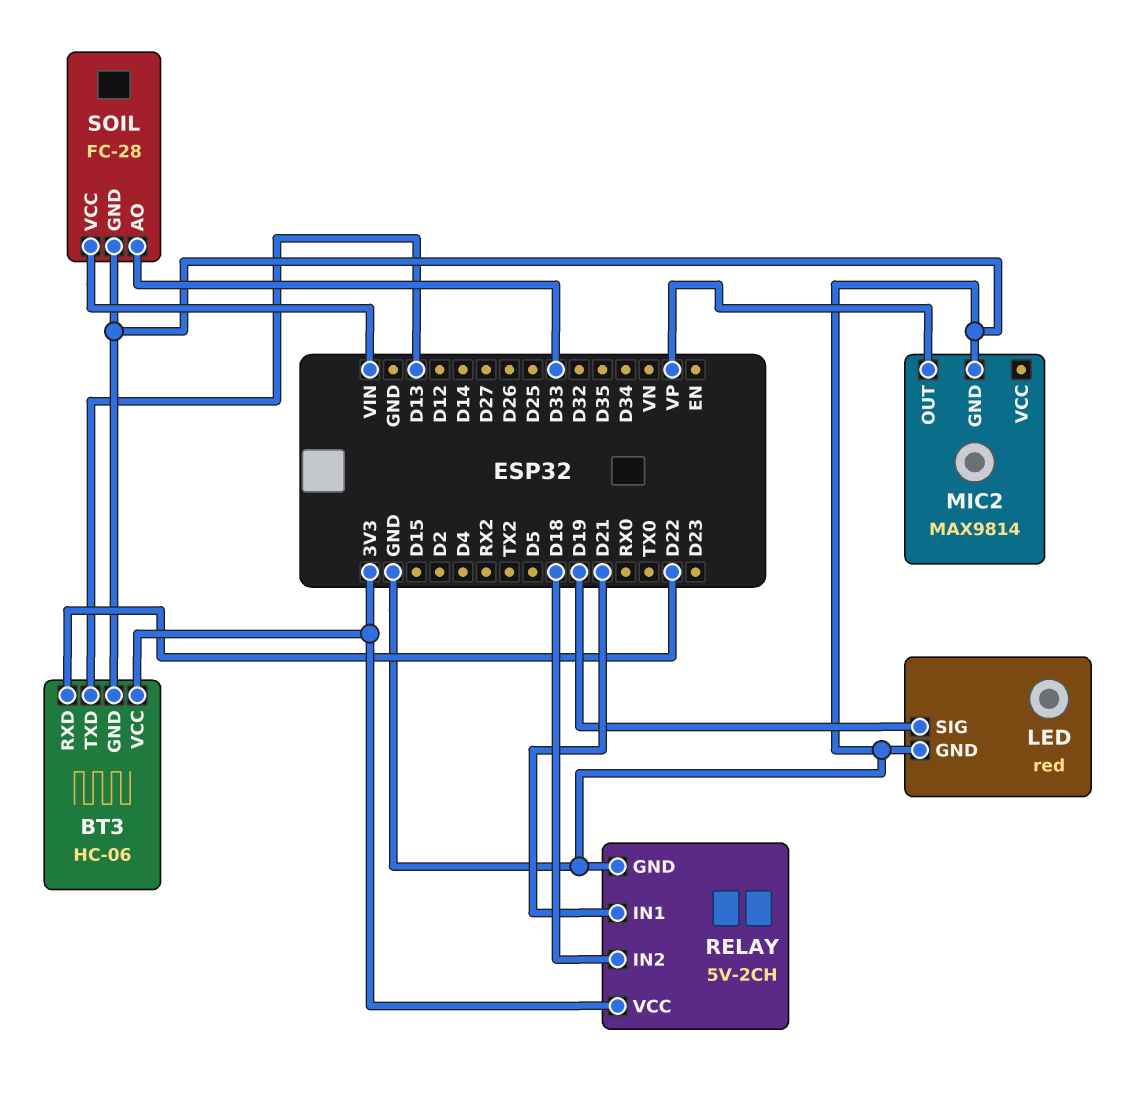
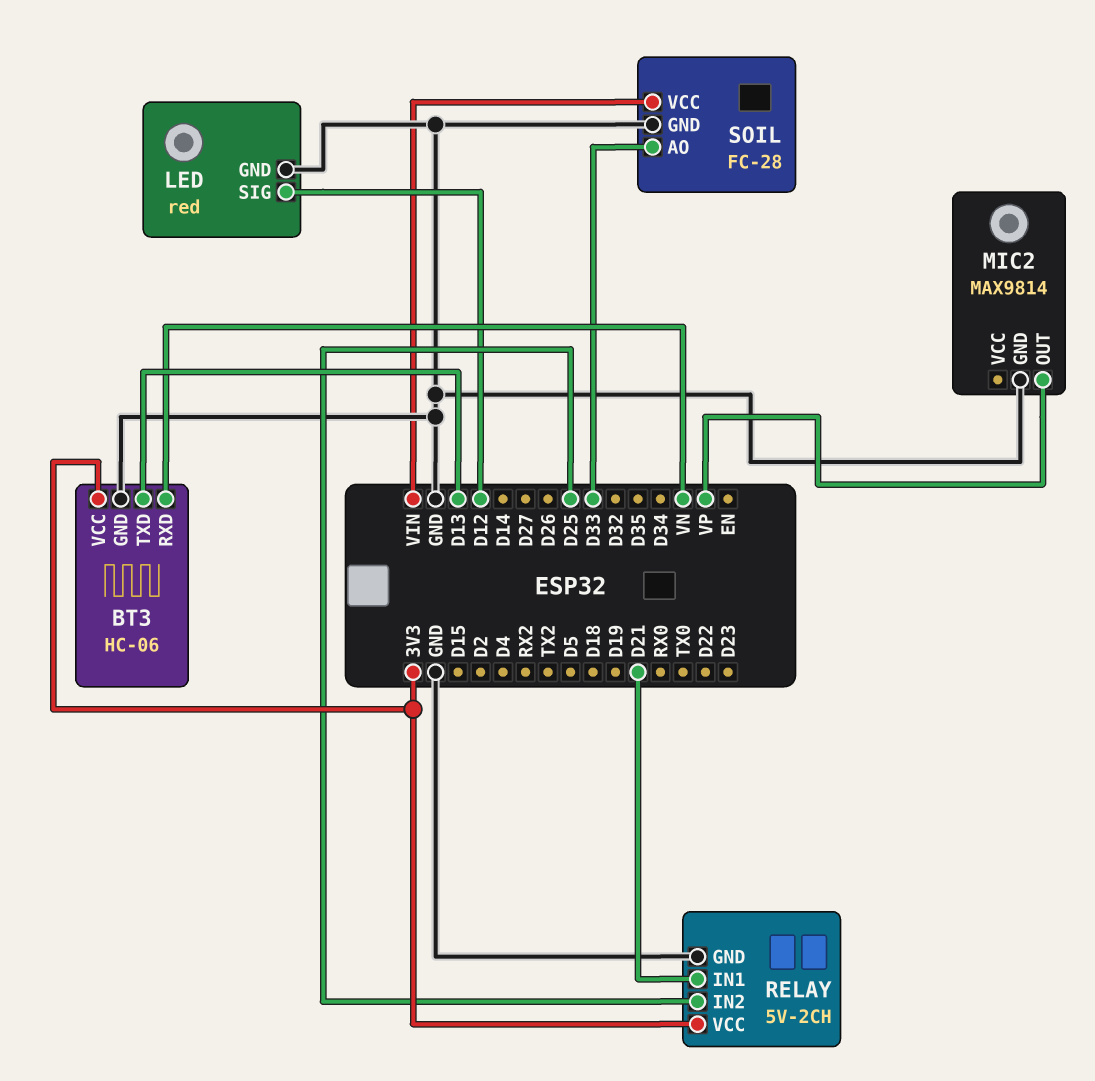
BT3 pin RXD: D22 -> VN
LED pin SIG: D19 -> D12
RELAY pin IN2: D18 -> D25

